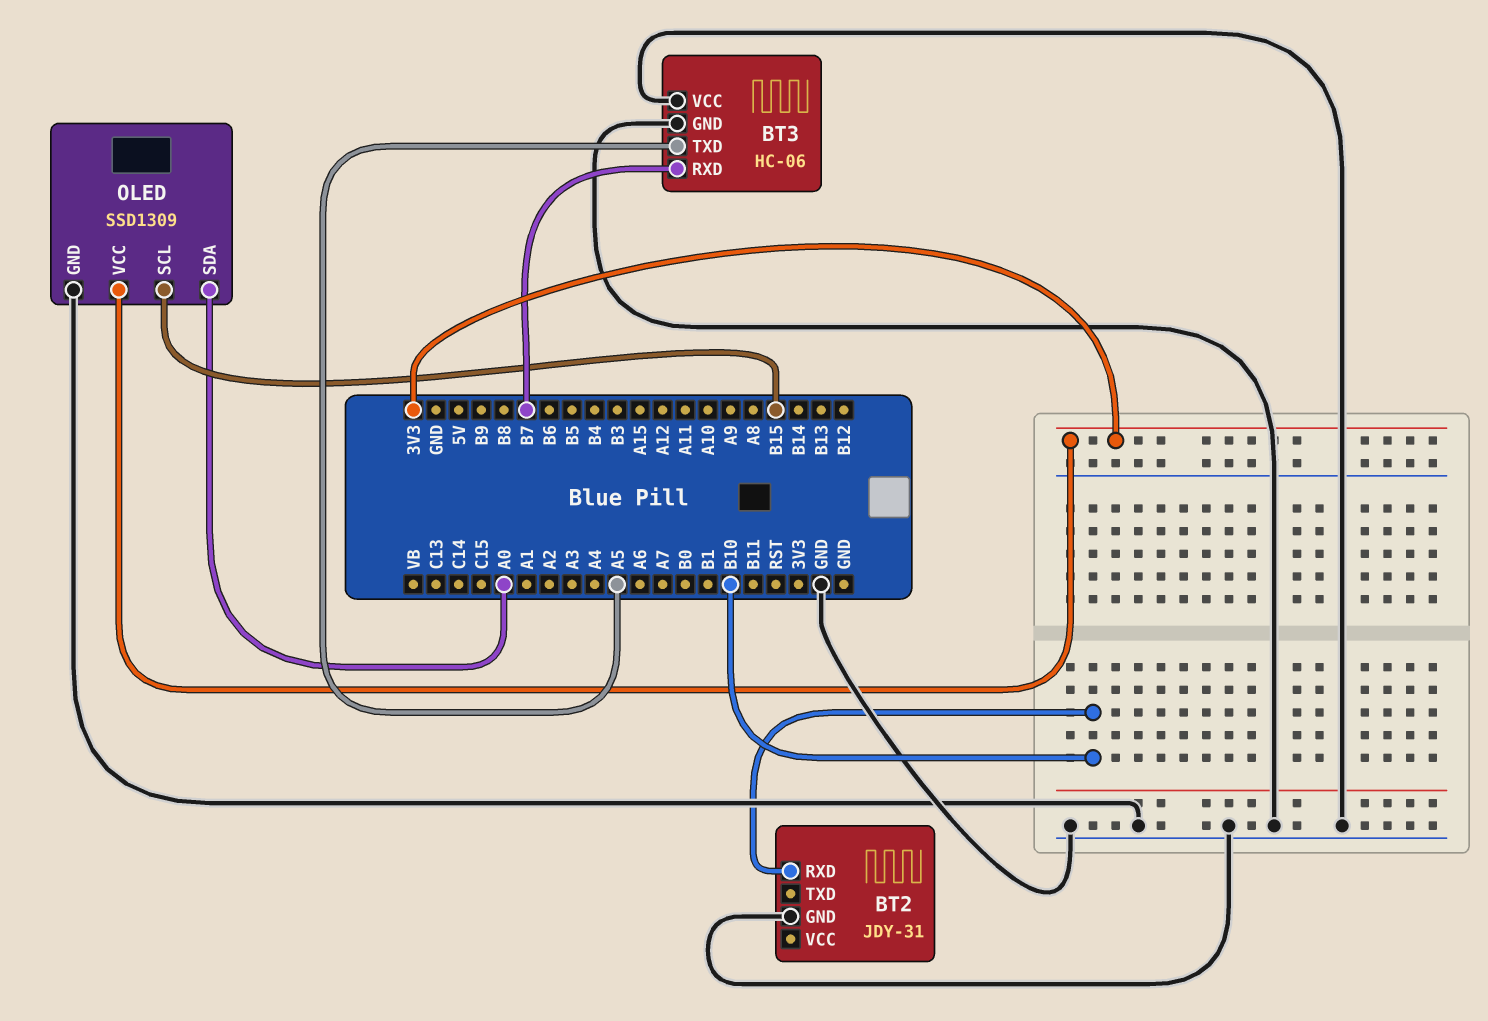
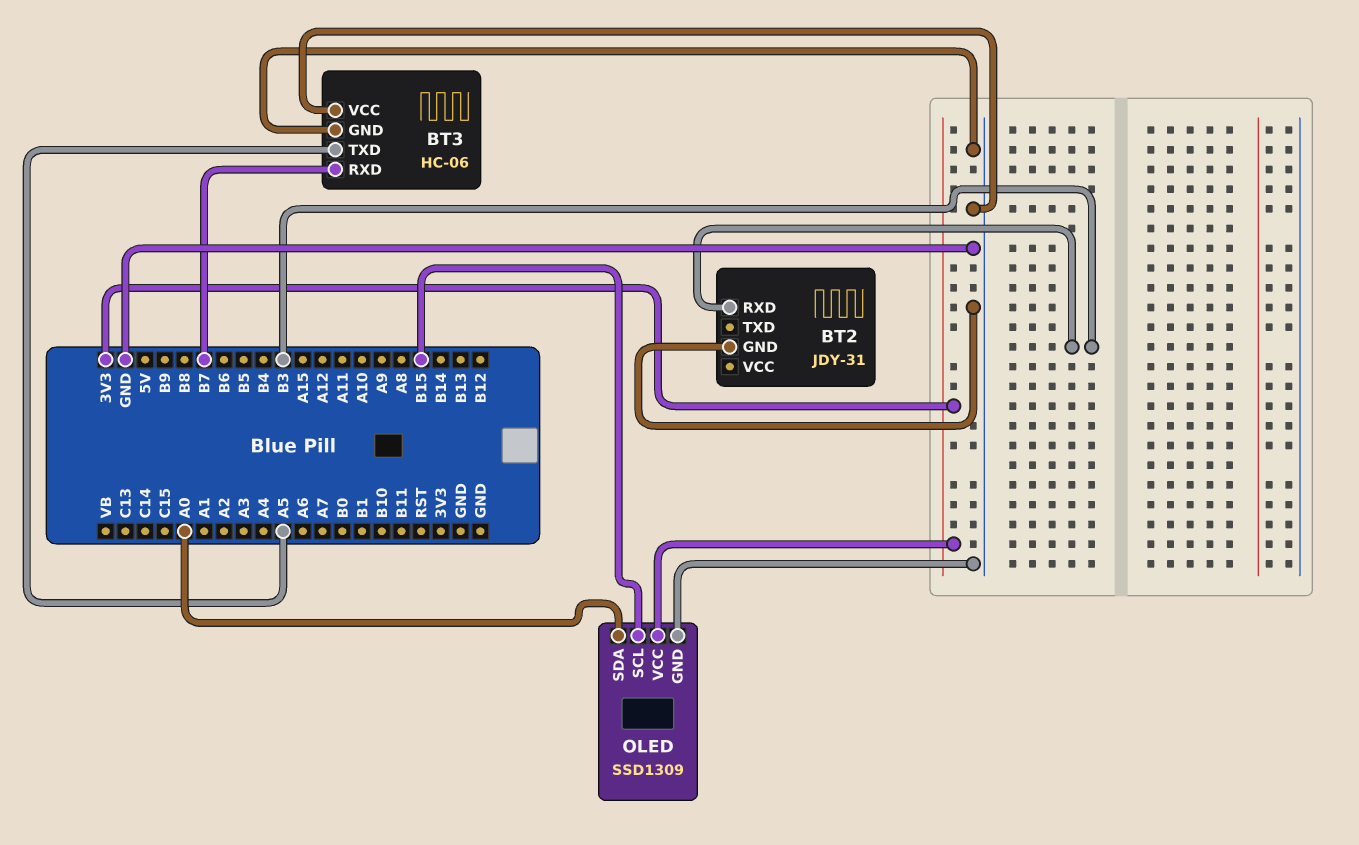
BT2 pin RXD: B10 -> B3

